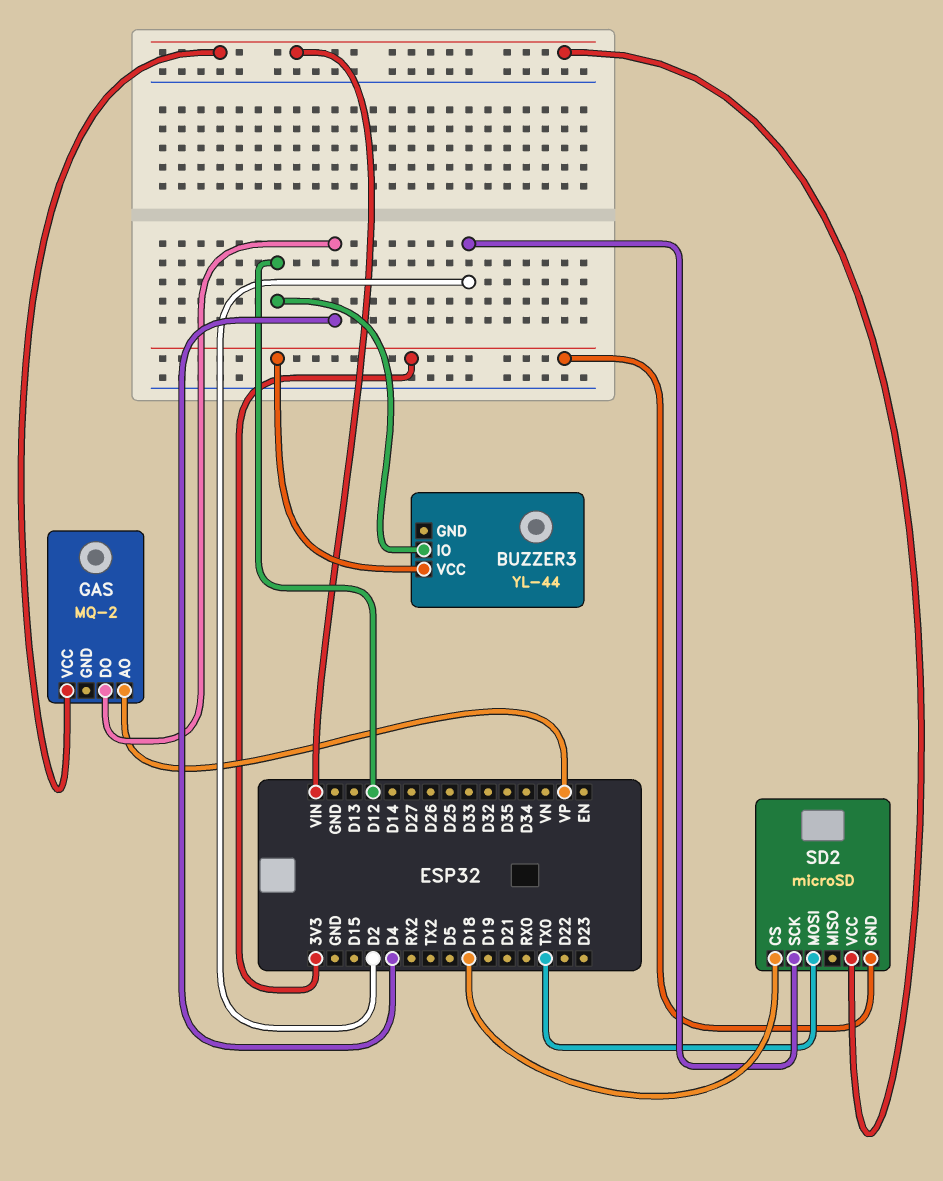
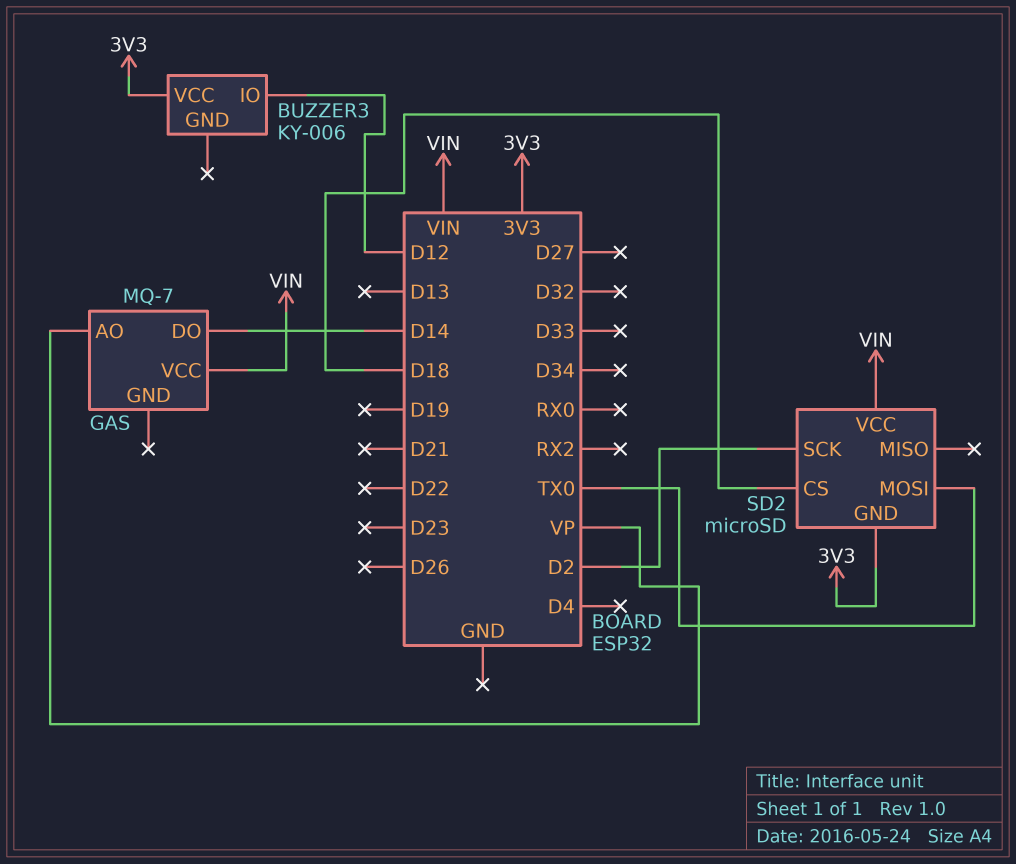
BUZZER3: YL-44 -> KY-006
GAS: MQ-2 -> MQ-7
GAS pin DO: D4 -> D14

